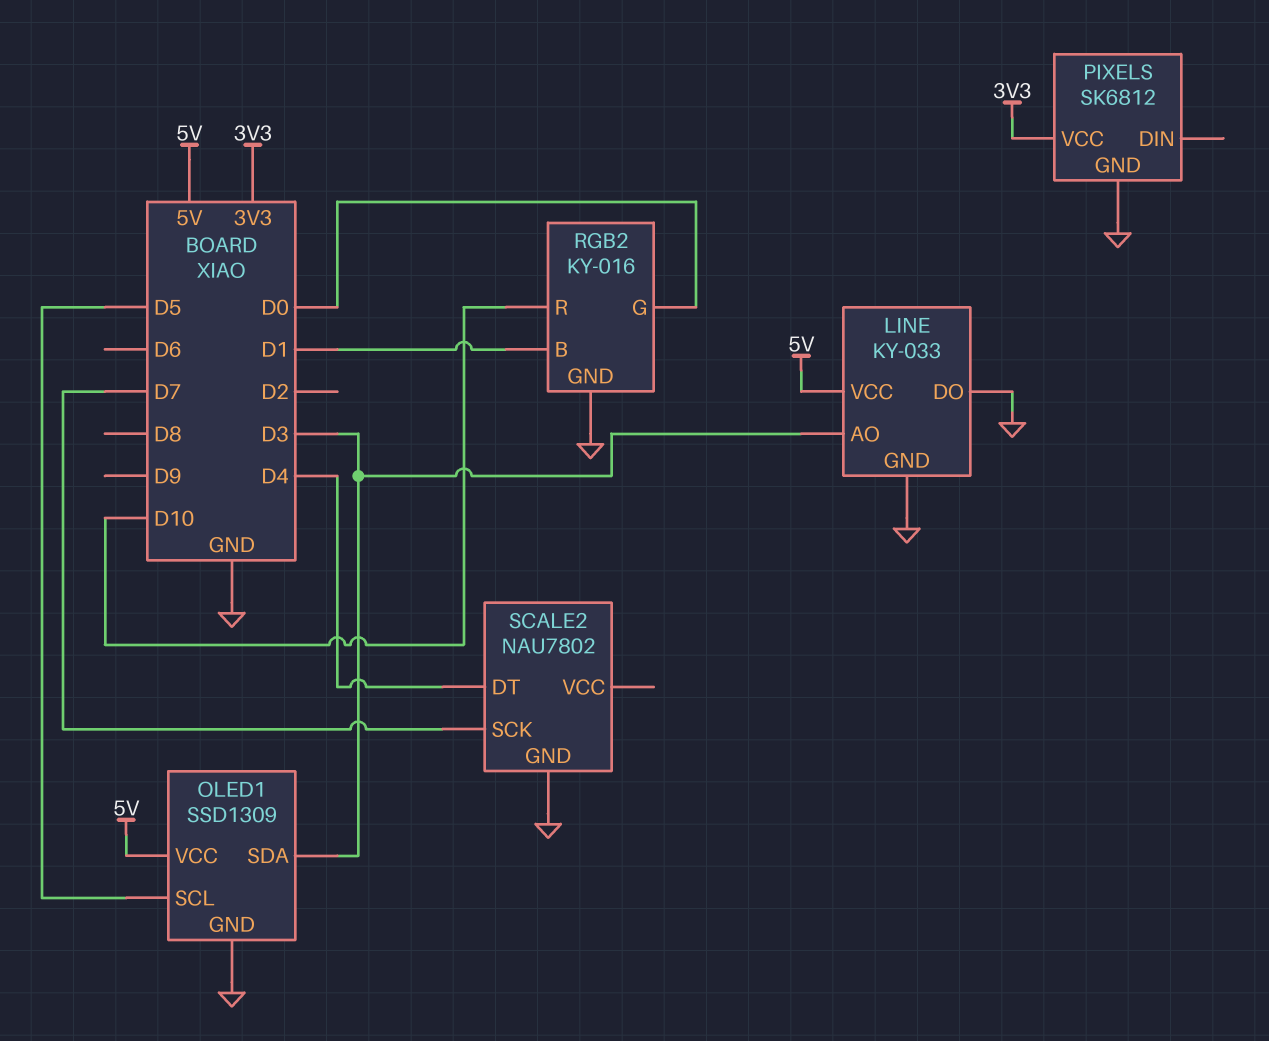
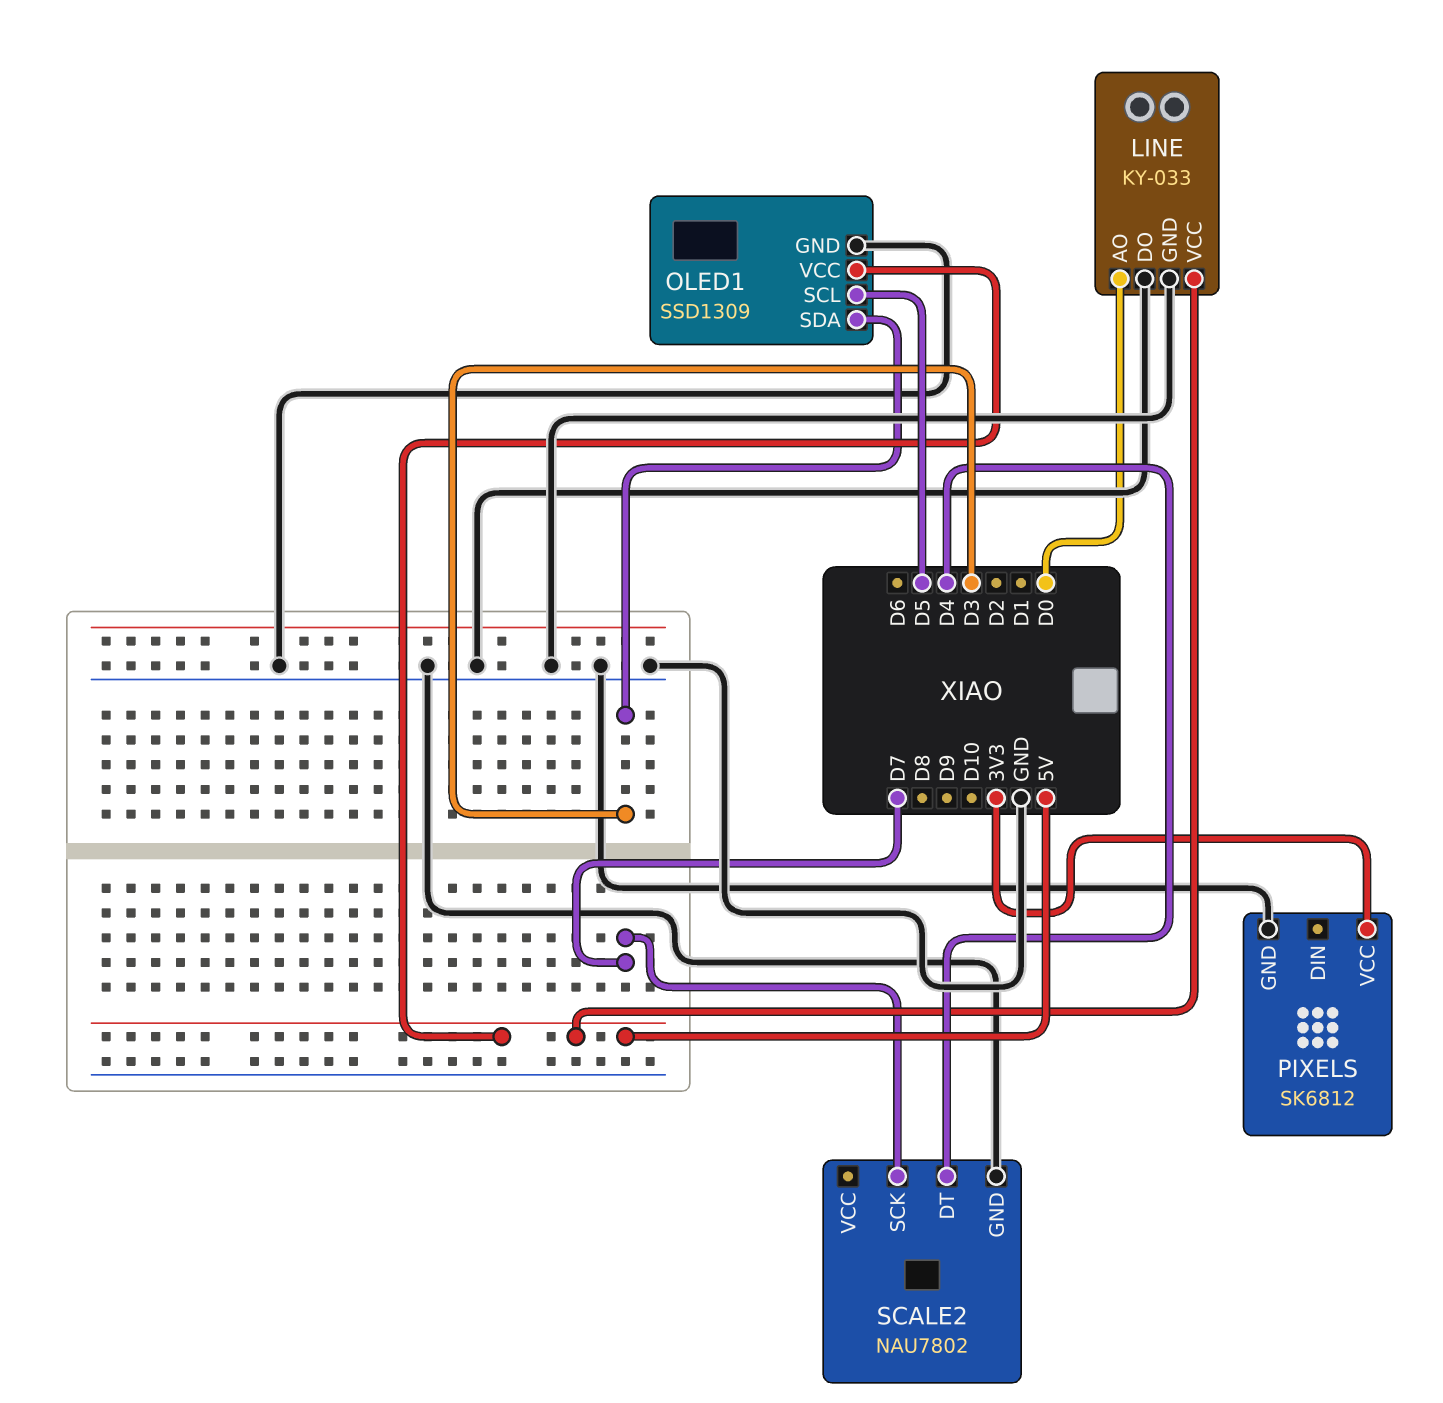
LINE pin AO: D3 -> D0
RGB2: KY-016 -> none
RGB2 pin B: D1 -> none
RGB2 pin G: D0 -> none
RGB2 pin GND: GND -> none
RGB2 pin R: D10 -> none

